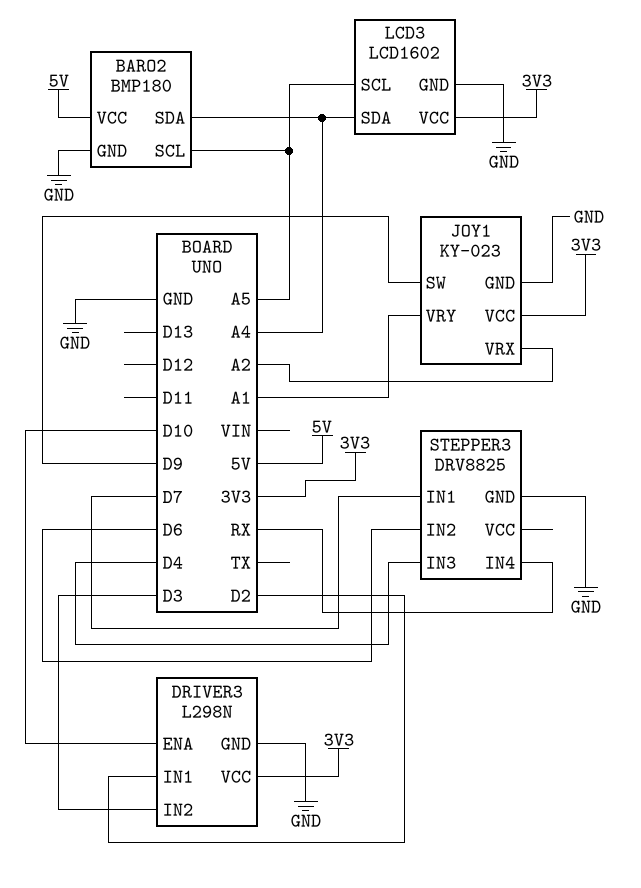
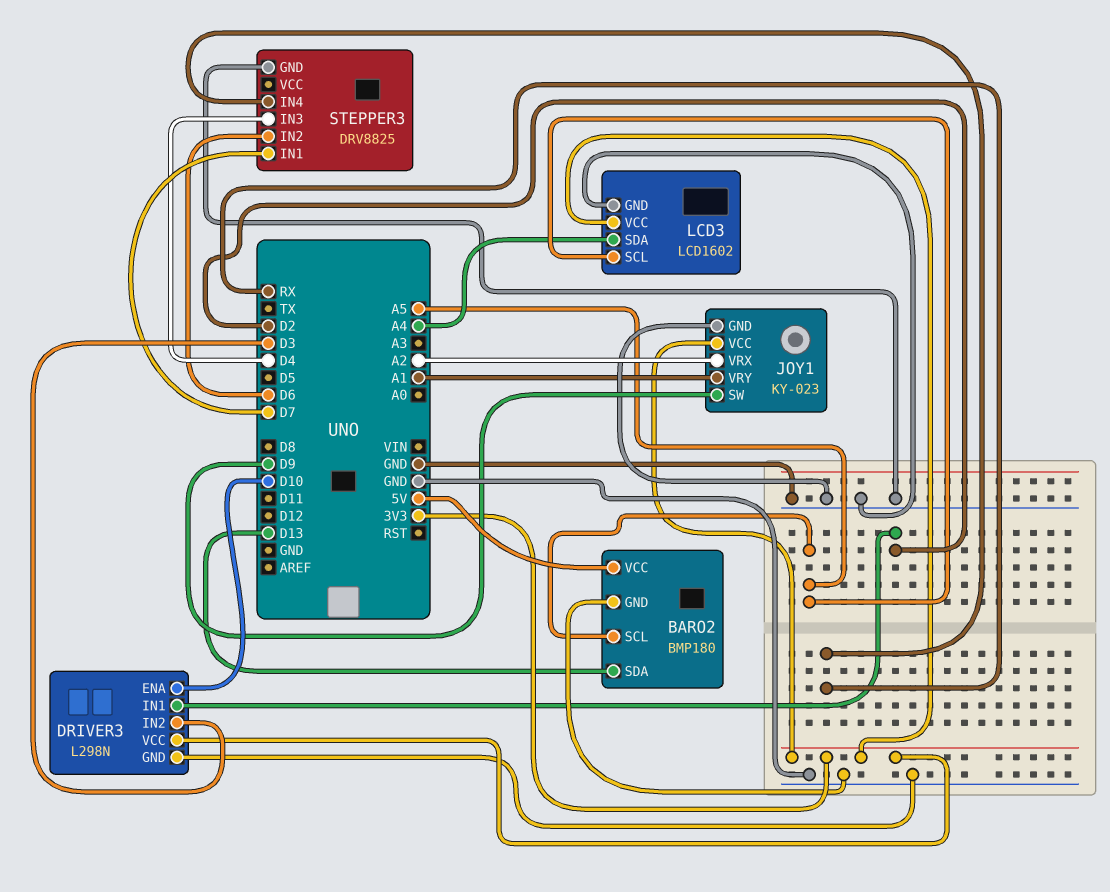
BARO2 pin SDA: A4 -> D13

